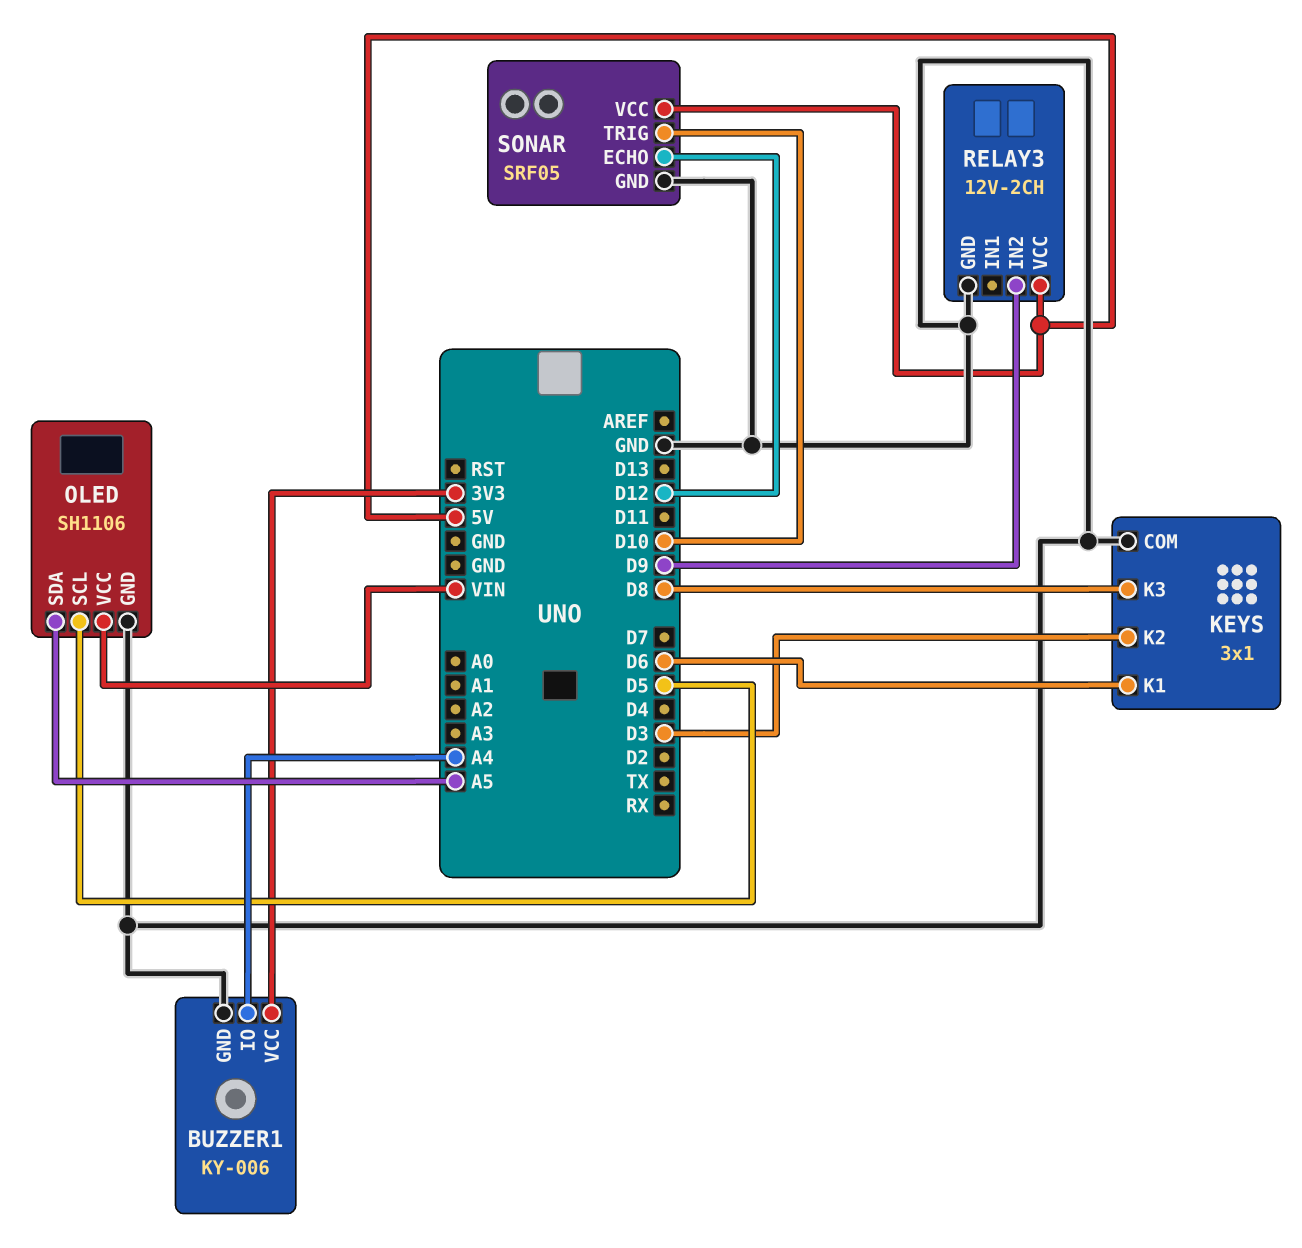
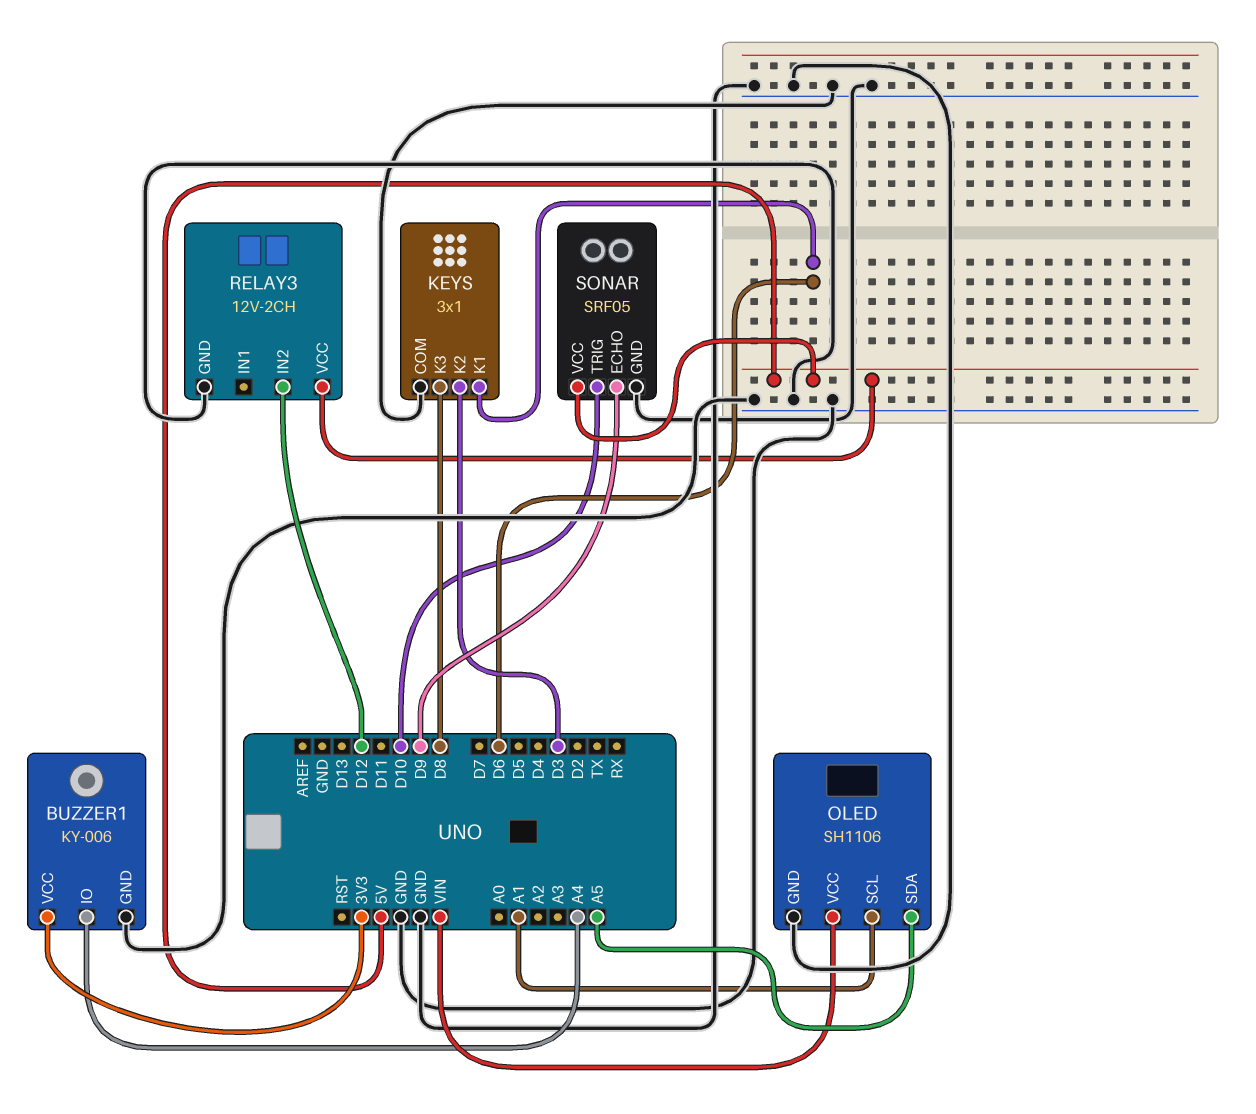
OLED pin SCL: D5 -> A1
RELAY3 pin IN2: D9 -> D12
SONAR pin ECHO: D12 -> D9

